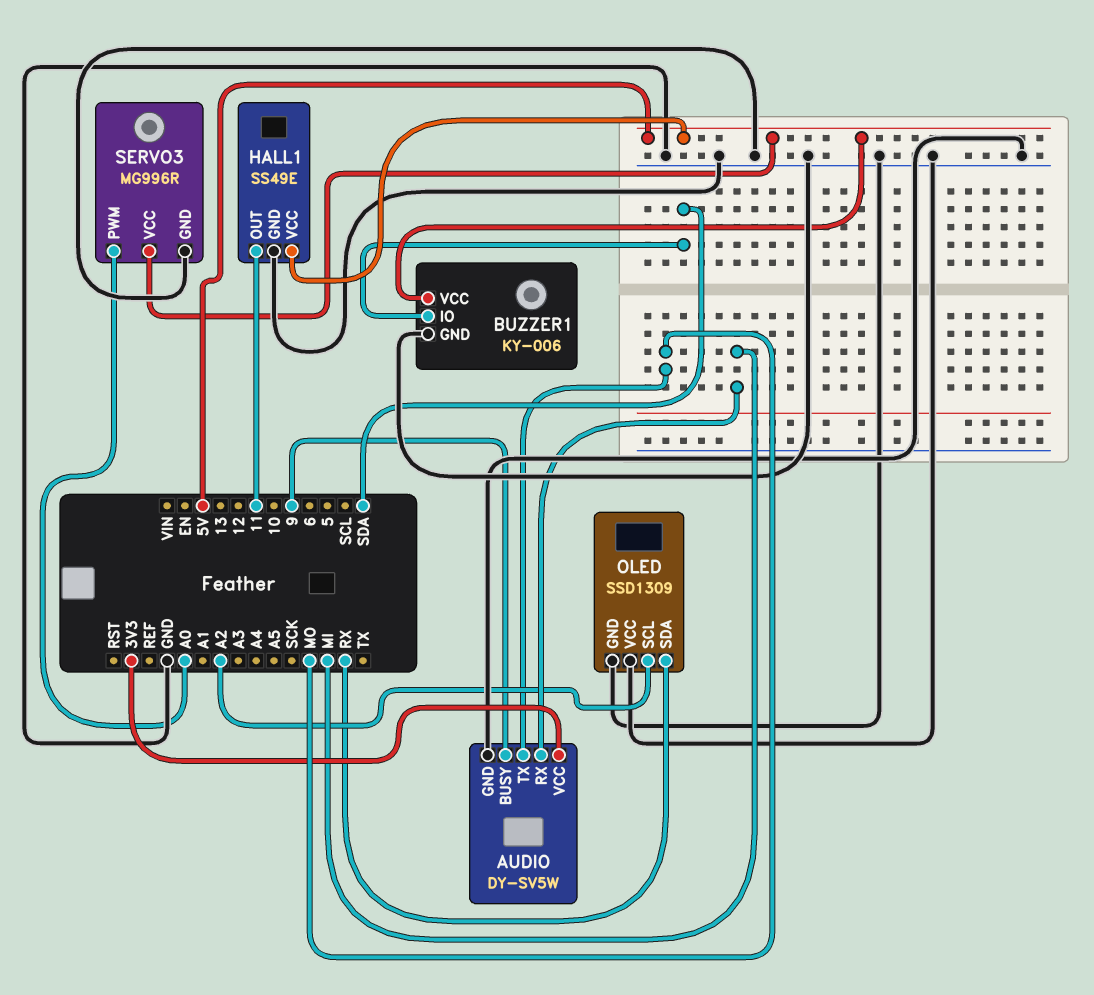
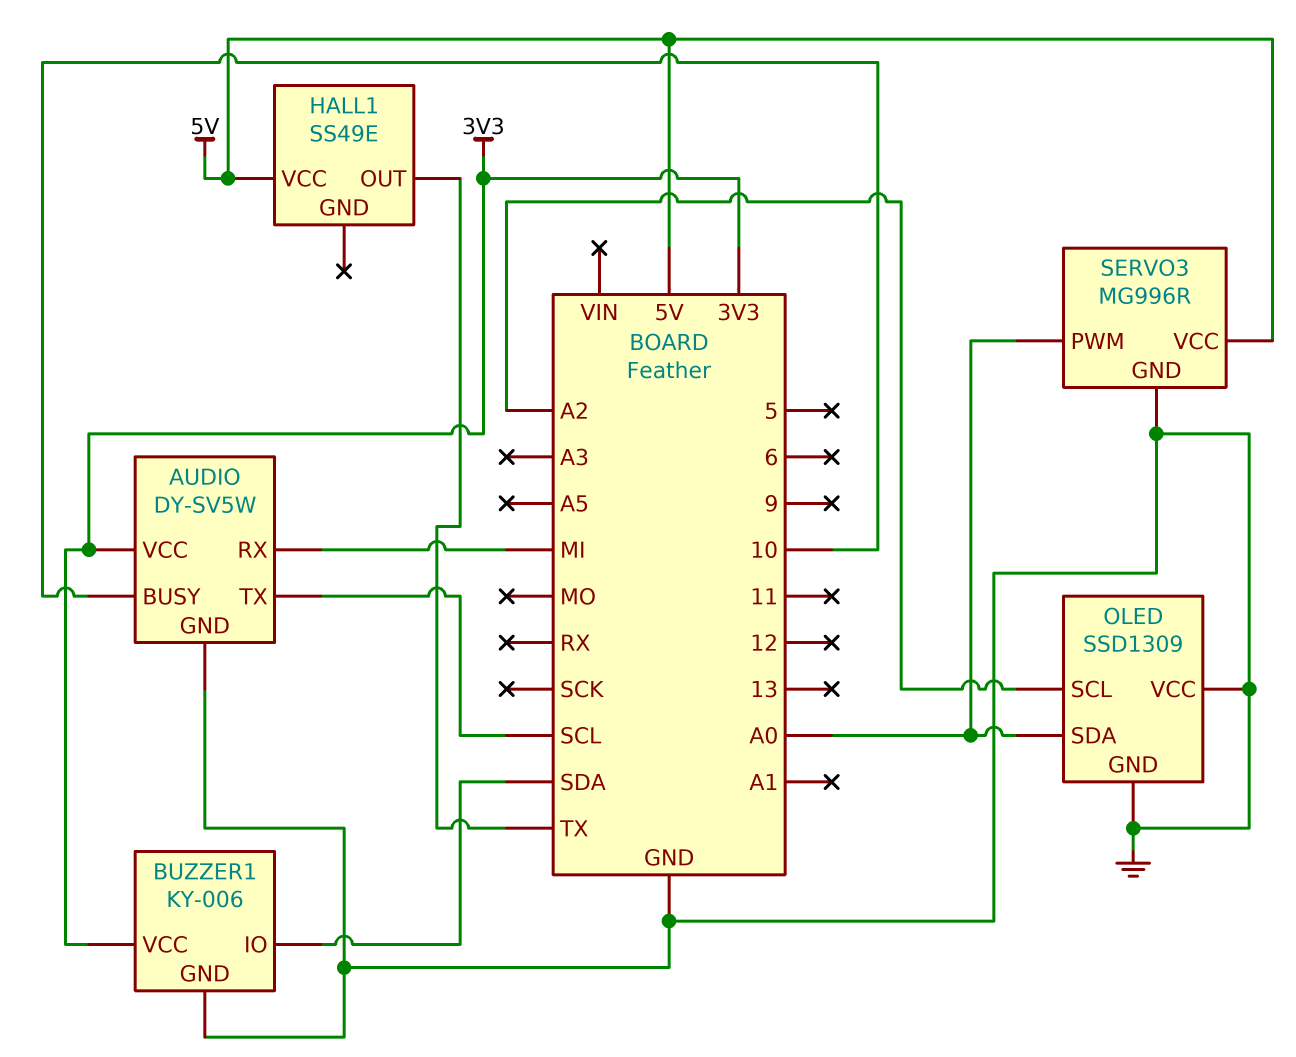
AUDIO pin BUSY: 9 -> 10
AUDIO pin TX: MO -> SCL
BUZZER1 pin VCC: 5V -> 3V3
HALL1 pin GND: GND -> none
HALL1 pin OUT: 11 -> TX
OLED pin SDA: RX -> A0

